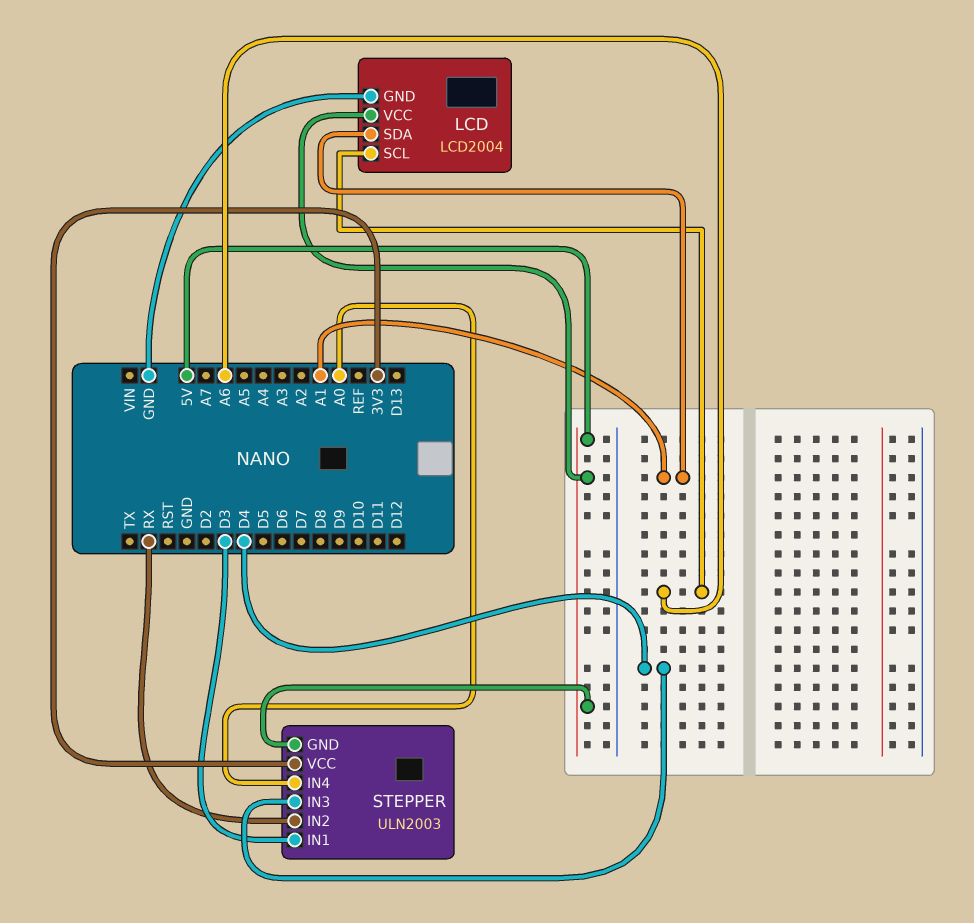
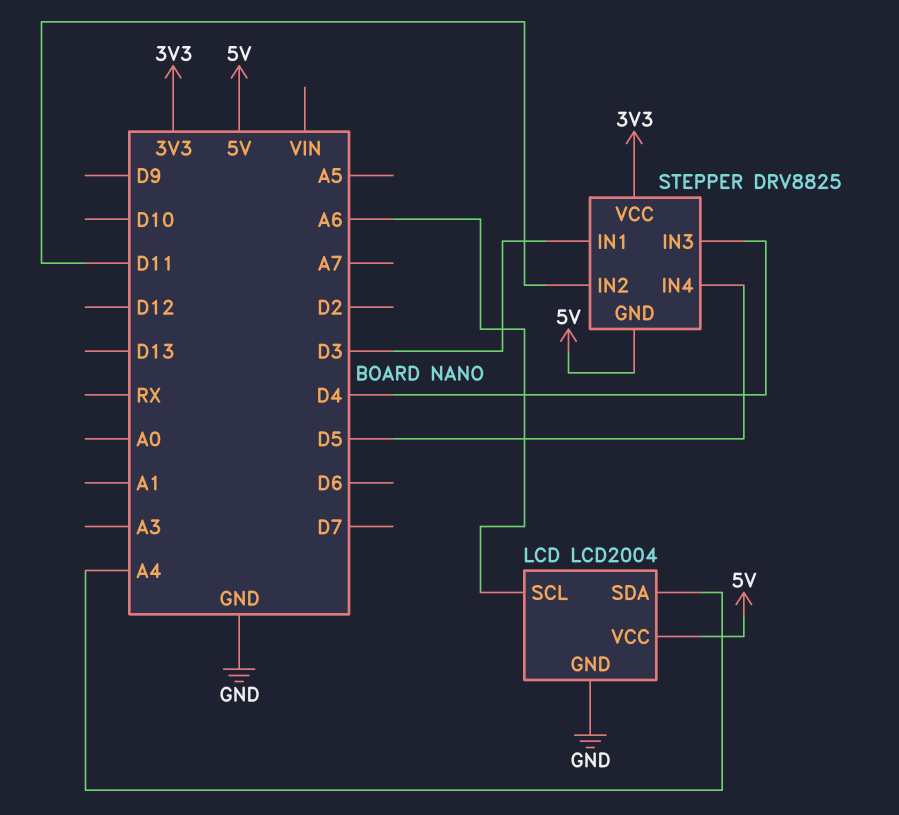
LCD pin SDA: A1 -> A4
STEPPER: ULN2003 -> DRV8825
STEPPER pin IN2: RX -> D11
STEPPER pin IN4: A0 -> D5

